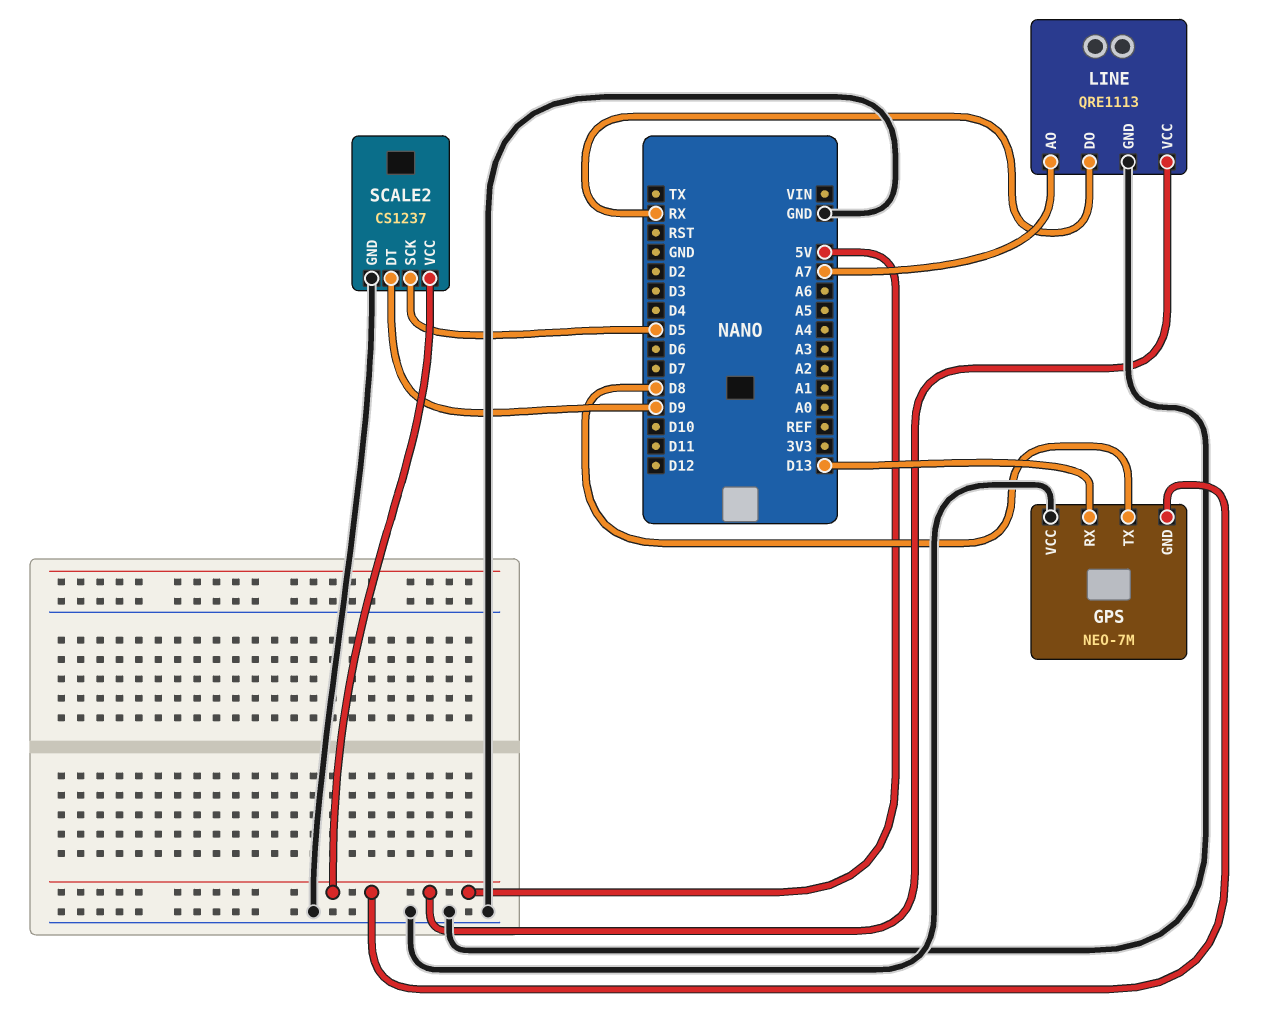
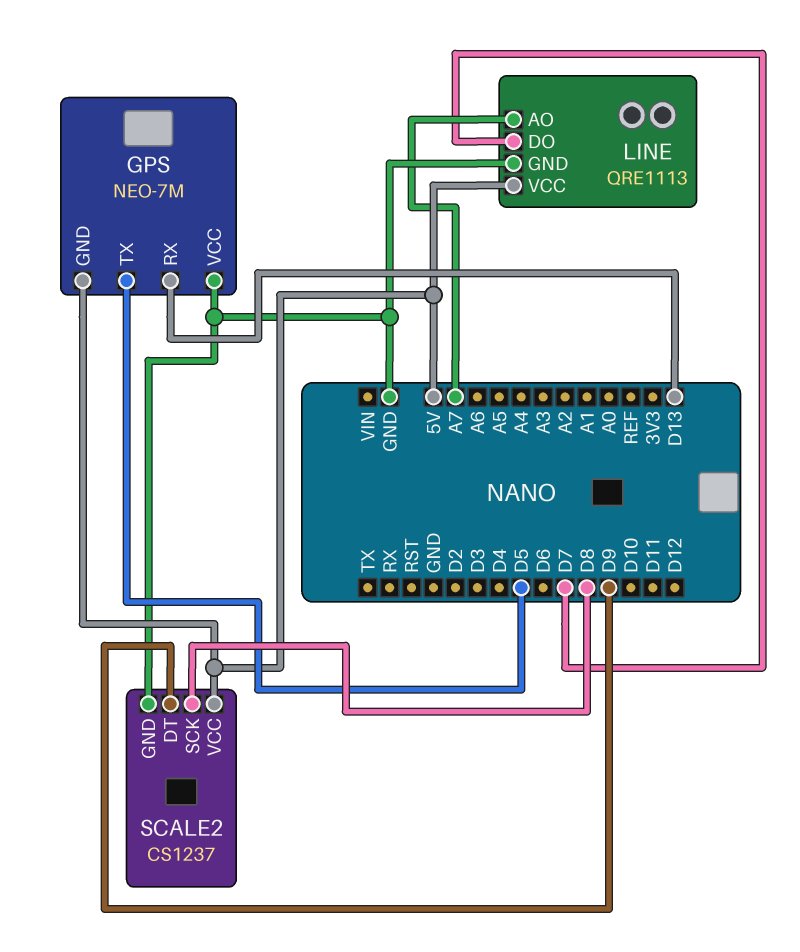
GPS pin TX: D8 -> D5
LINE pin DO: RX -> D7
SCALE2 pin SCK: D5 -> D8

